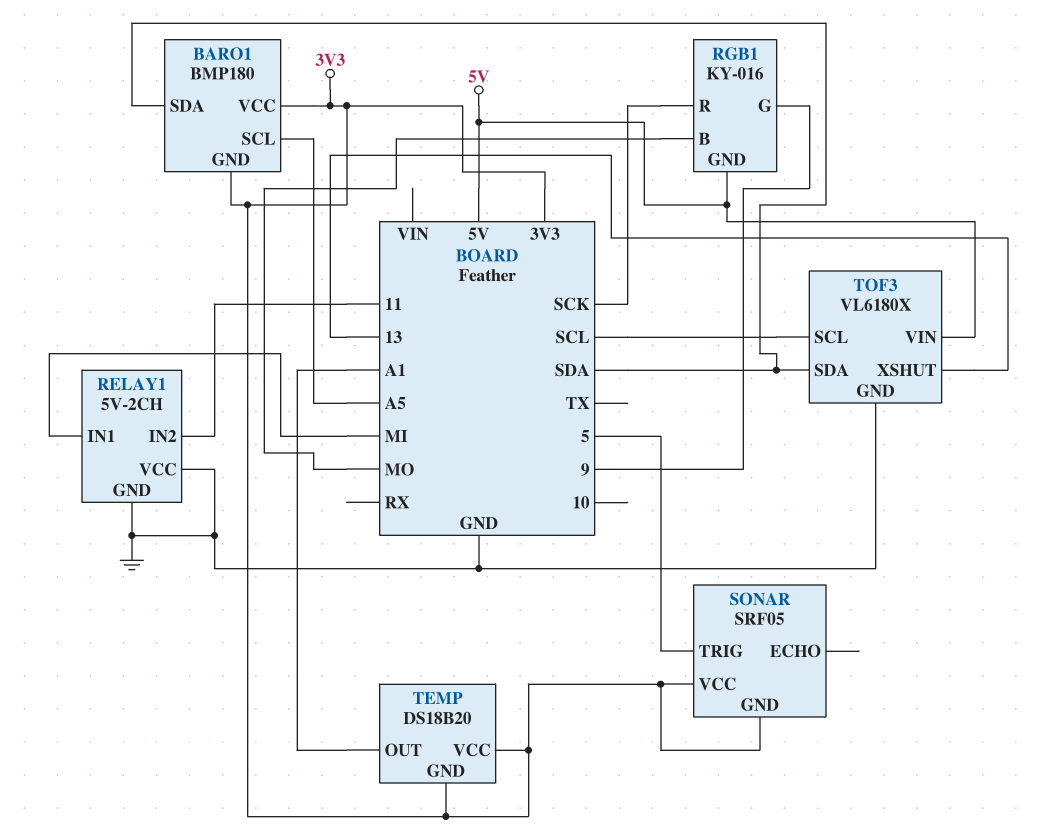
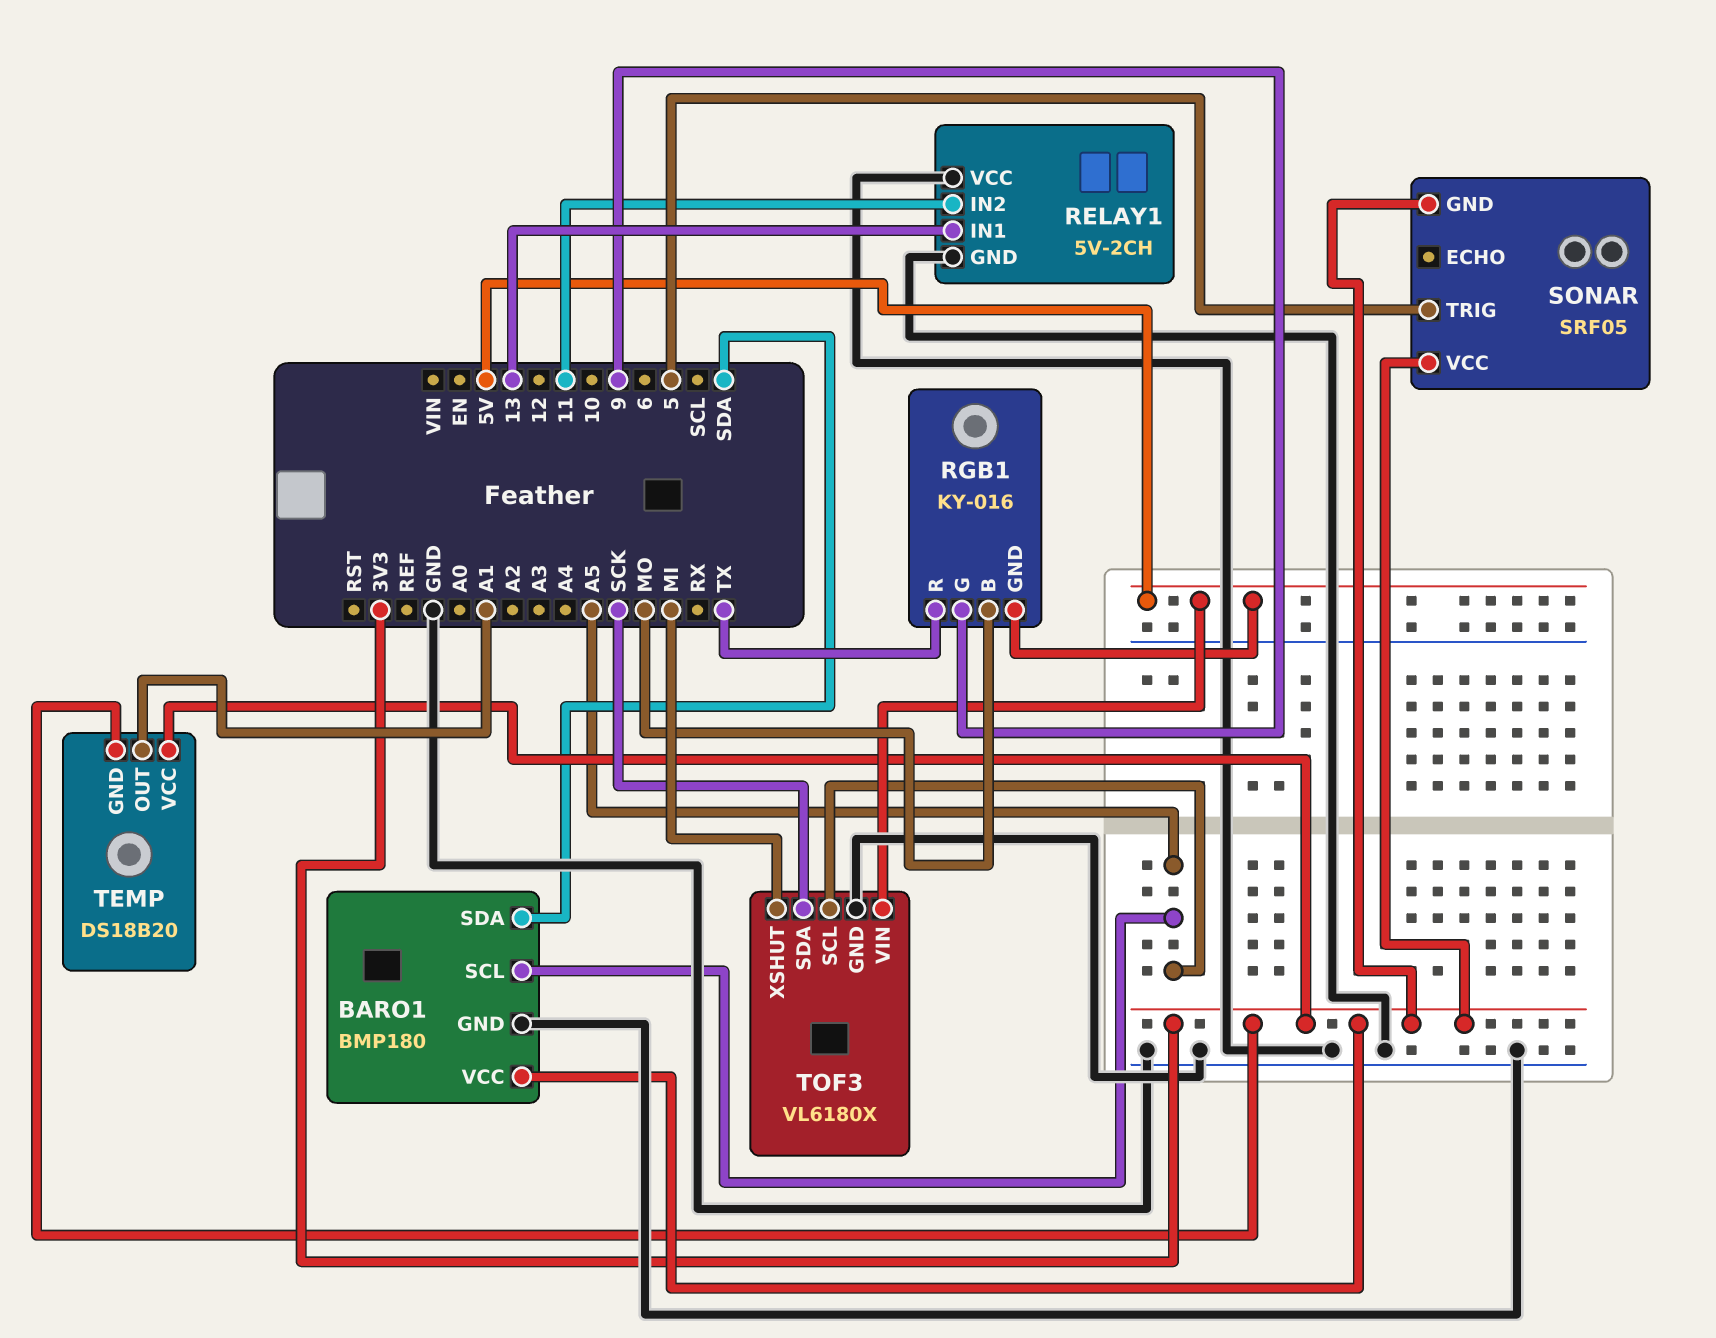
BARO1 pin GND: 3V3 -> GND
RELAY1 pin IN1: MI -> 13
RGB1 pin R: SCK -> TX
TOF3 pin SCL: SCL -> A5
TOF3 pin SDA: SDA -> SCK
TOF3 pin XSHUT: 13 -> MI

